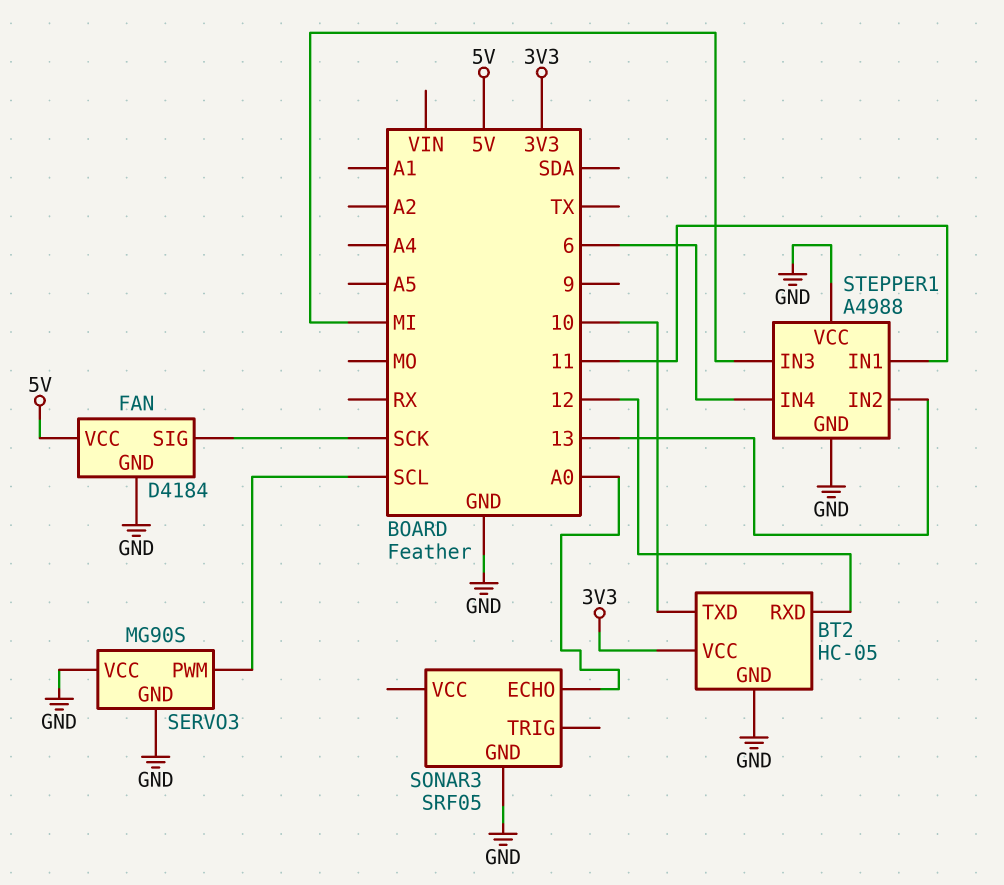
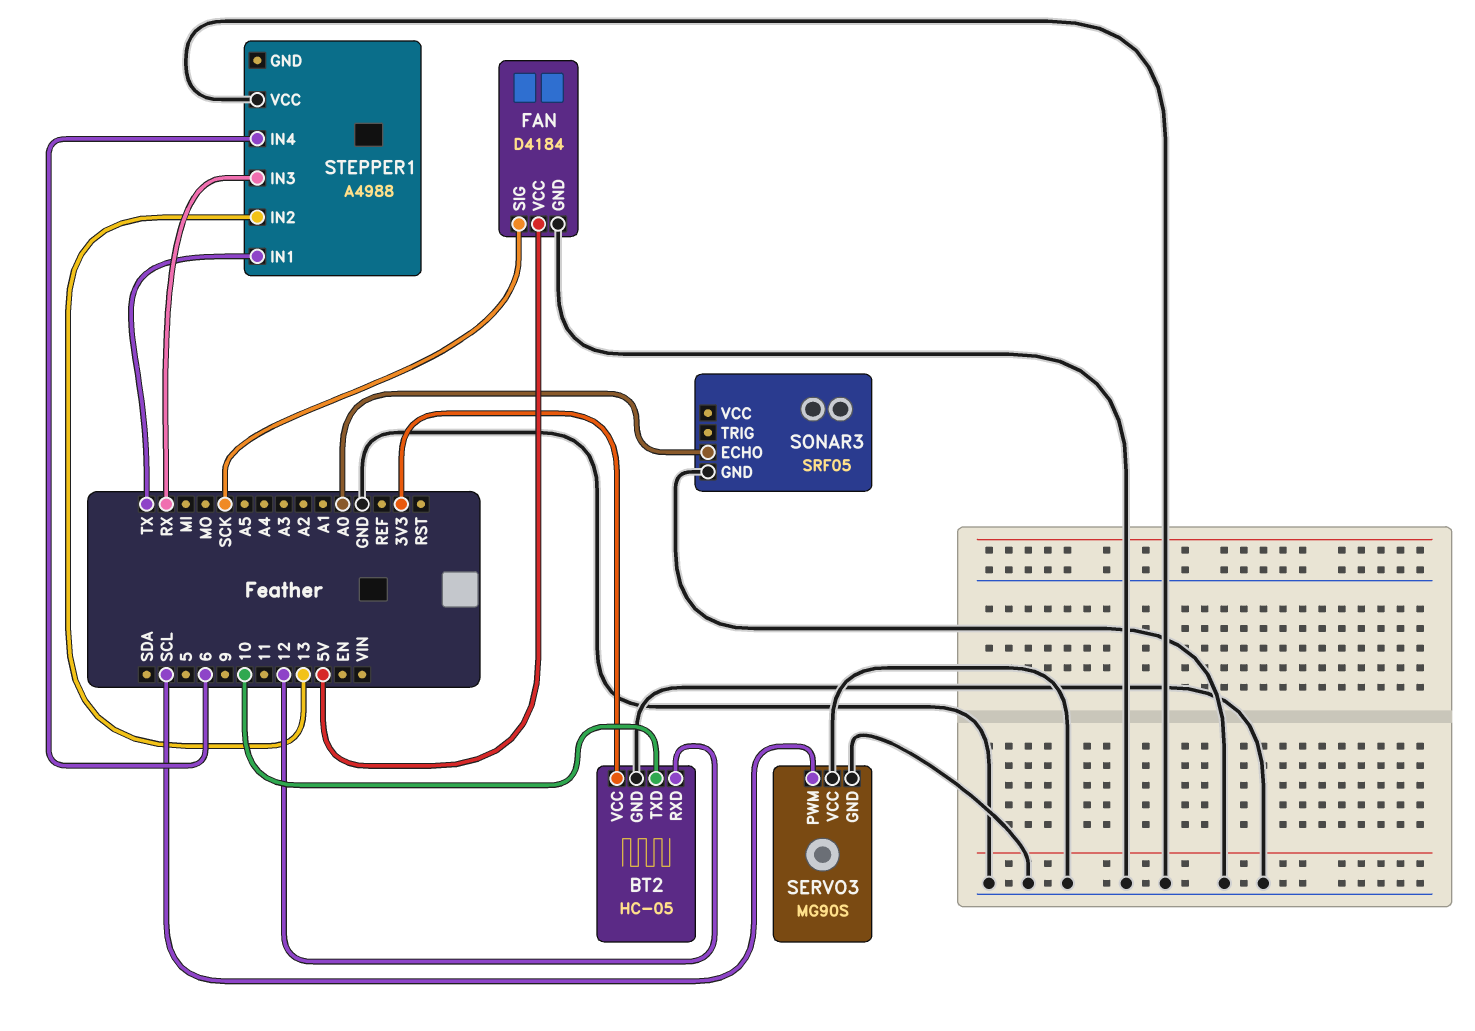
STEPPER1 pin GND: GND -> none
STEPPER1 pin IN1: 11 -> TX
STEPPER1 pin IN3: MI -> RX

